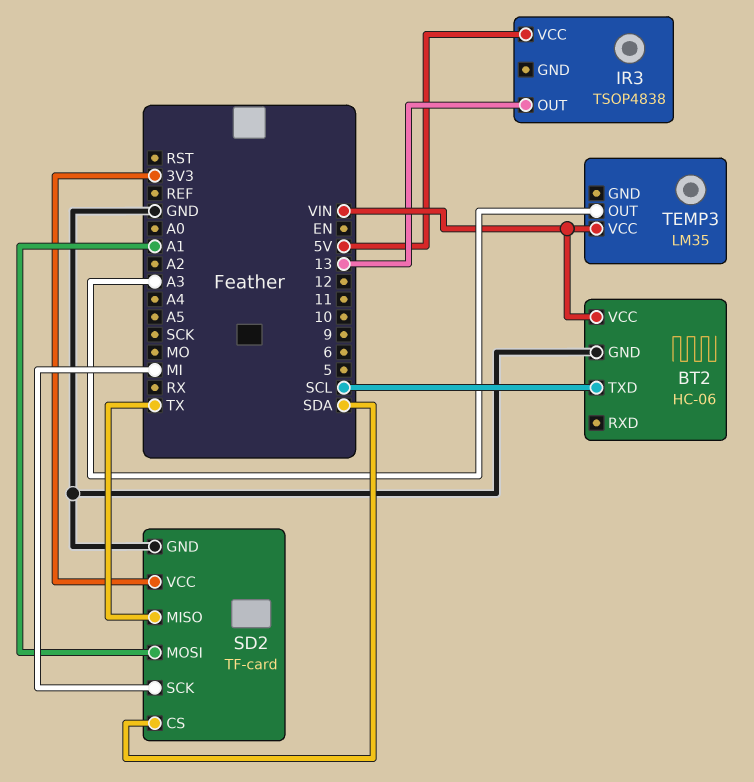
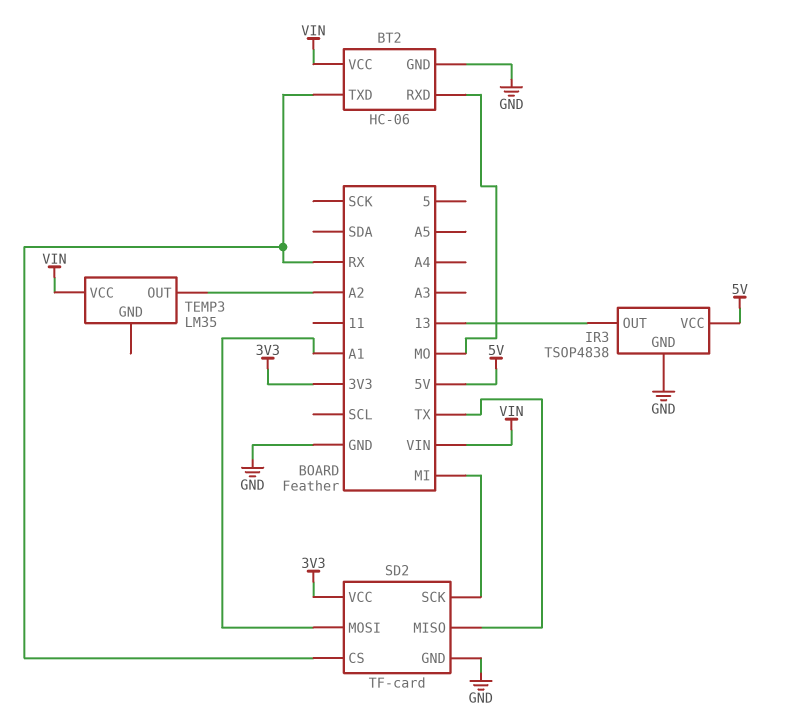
BT2 pin RXD: none -> MO
BT2 pin TXD: SCL -> RX
IR3 pin GND: none -> GND
SD2 pin CS: SDA -> RX
TEMP3 pin OUT: A3 -> A2

